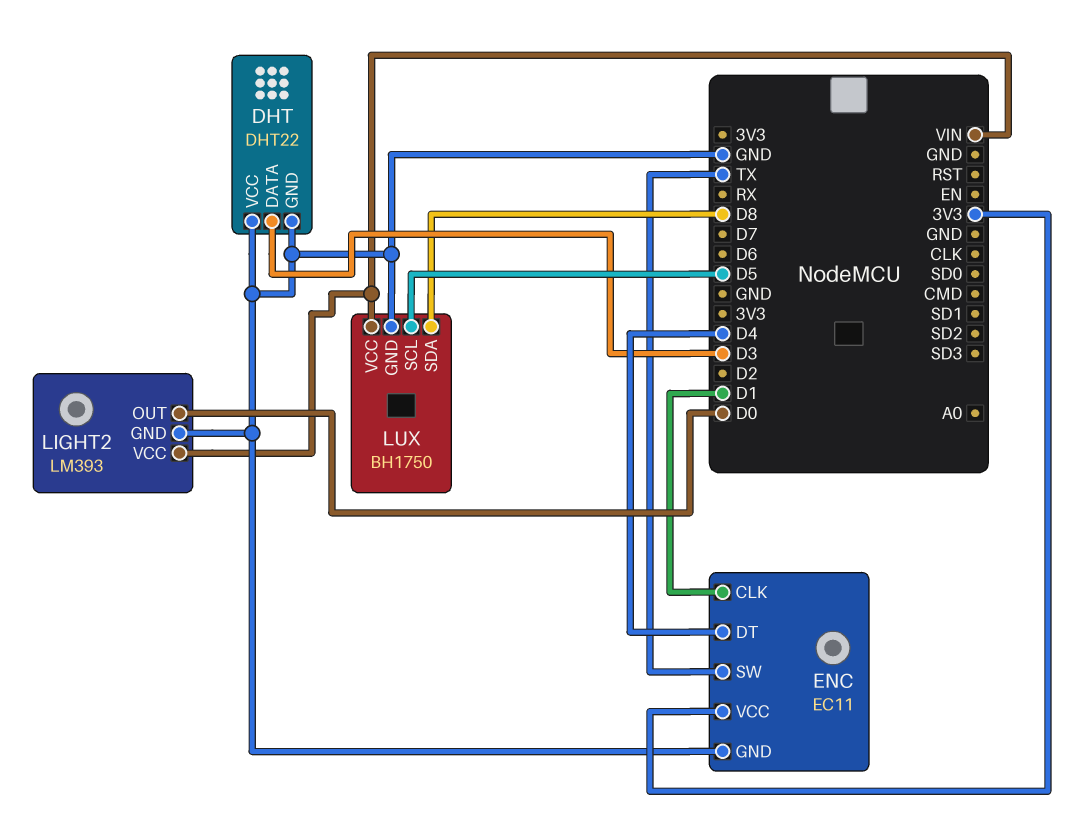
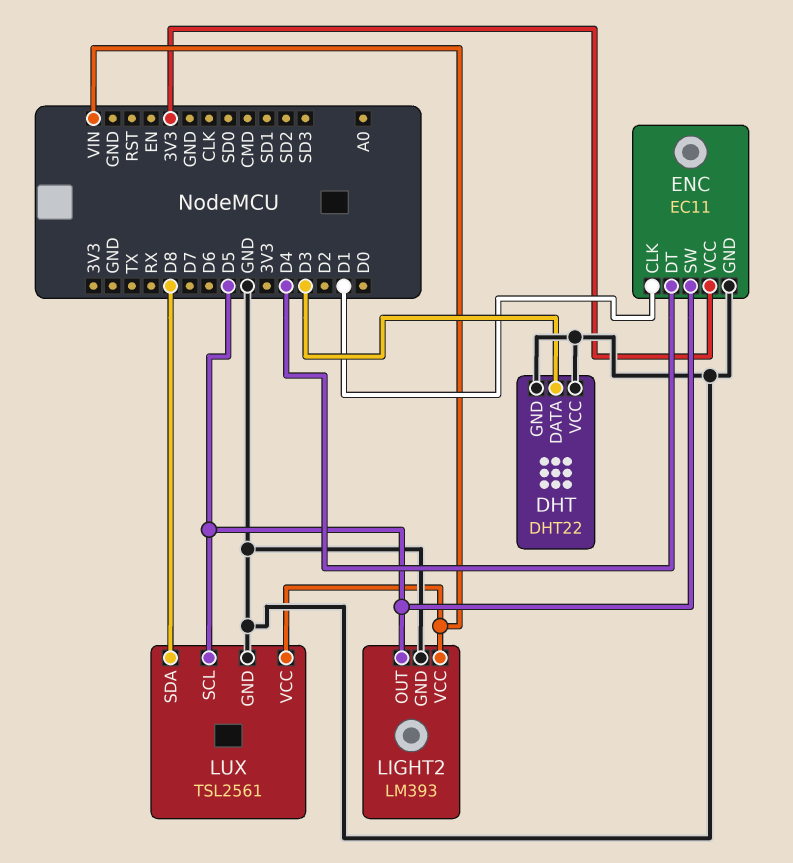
ENC pin SW: TX -> D5
LIGHT2 pin OUT: D0 -> D5
LUX: BH1750 -> TSL2561

